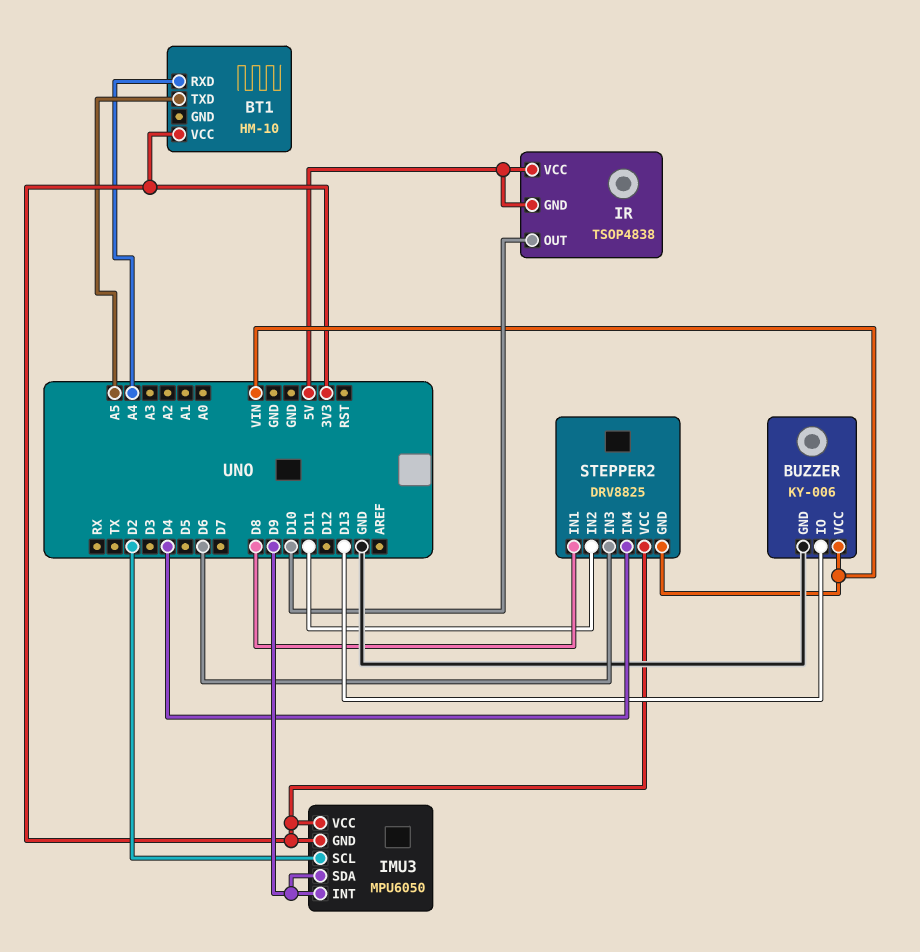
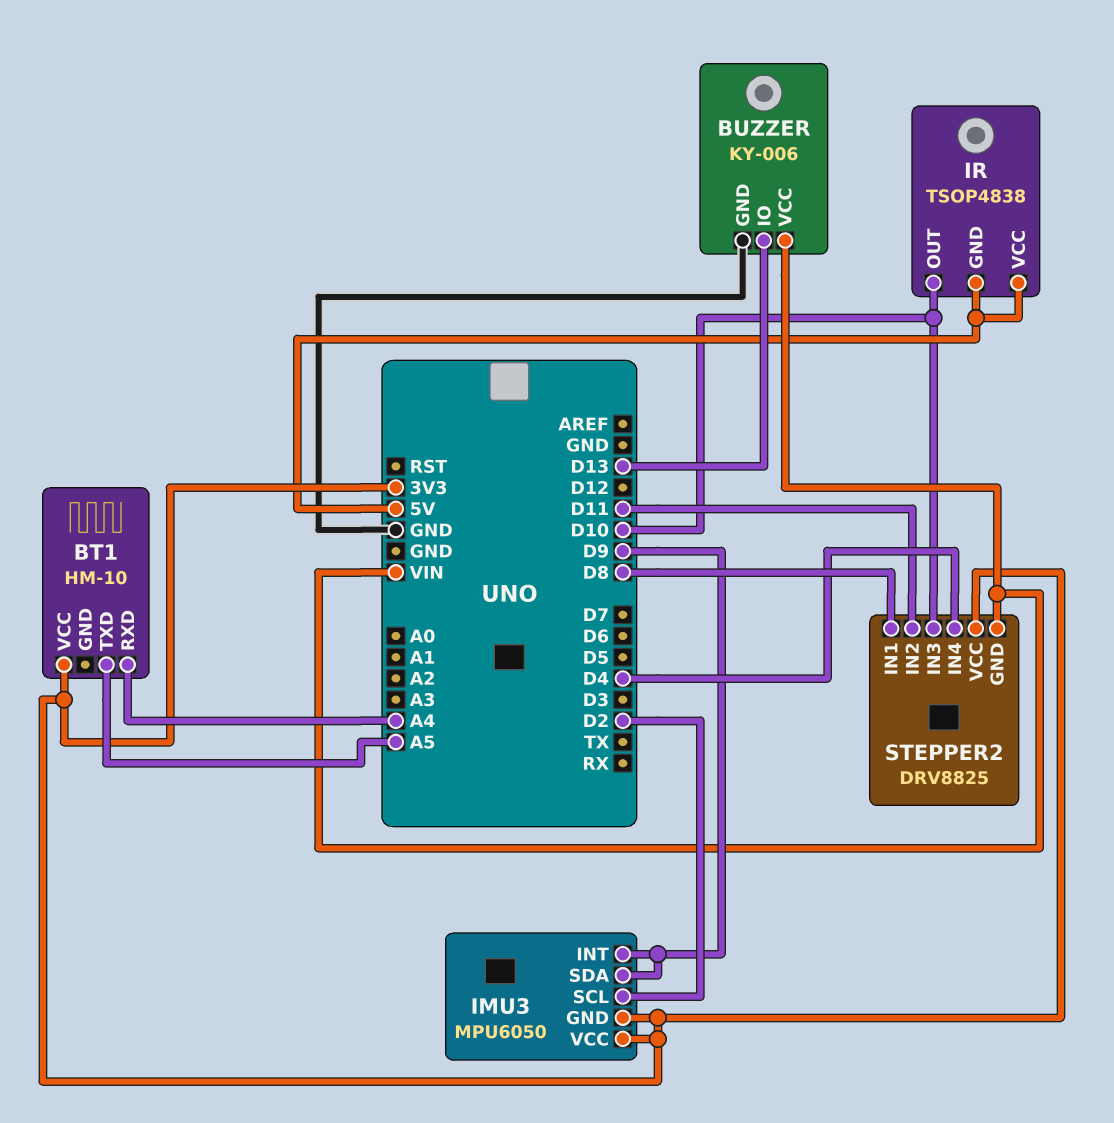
STEPPER2 pin IN3: D6 -> D10

